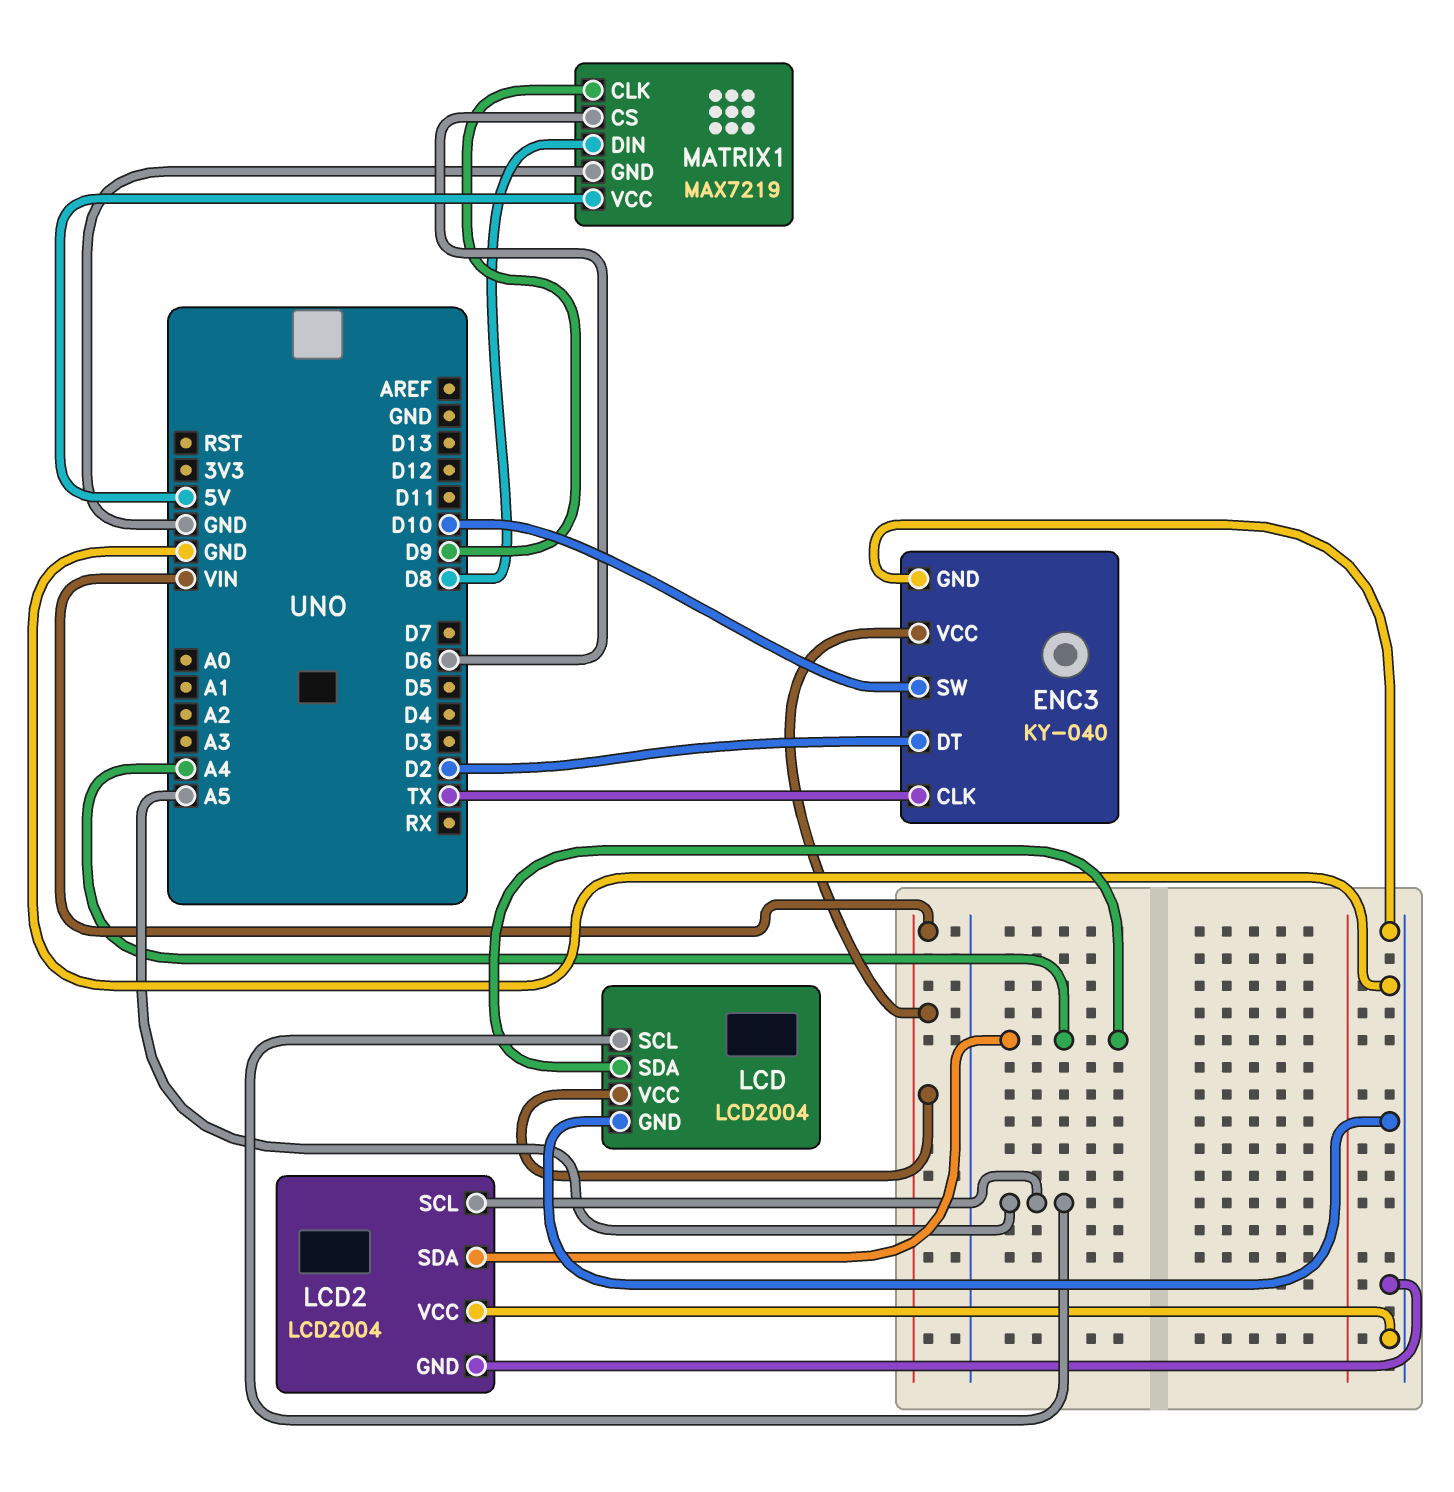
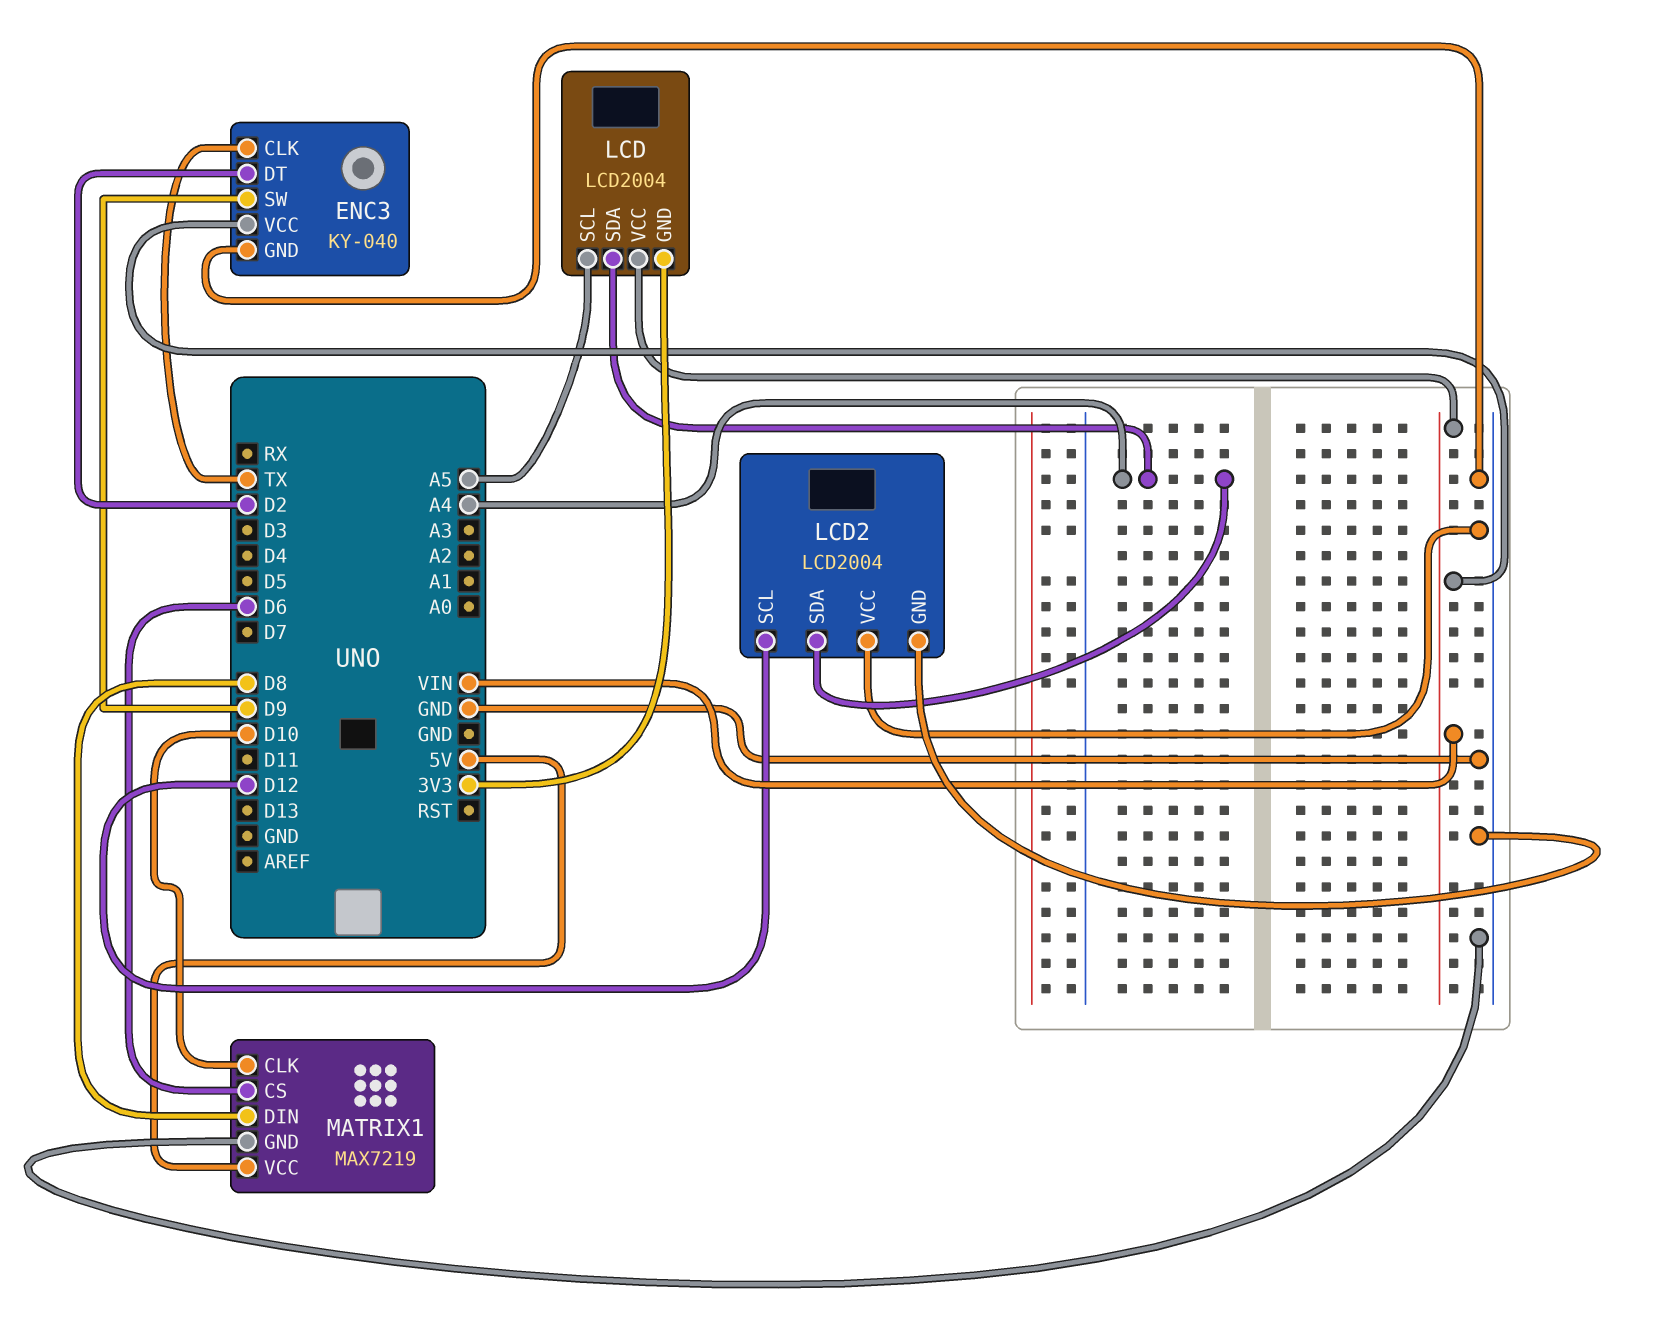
ENC3 pin SW: D10 -> D9
LCD pin GND: GND -> 3V3
LCD2 pin SCL: A5 -> D12
MATRIX1 pin CLK: D9 -> D10

